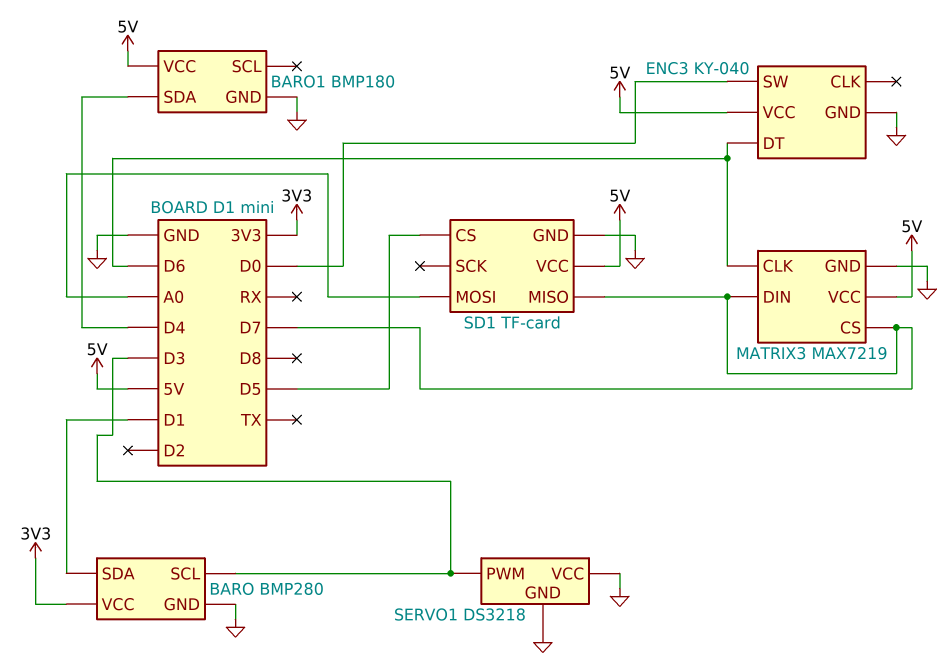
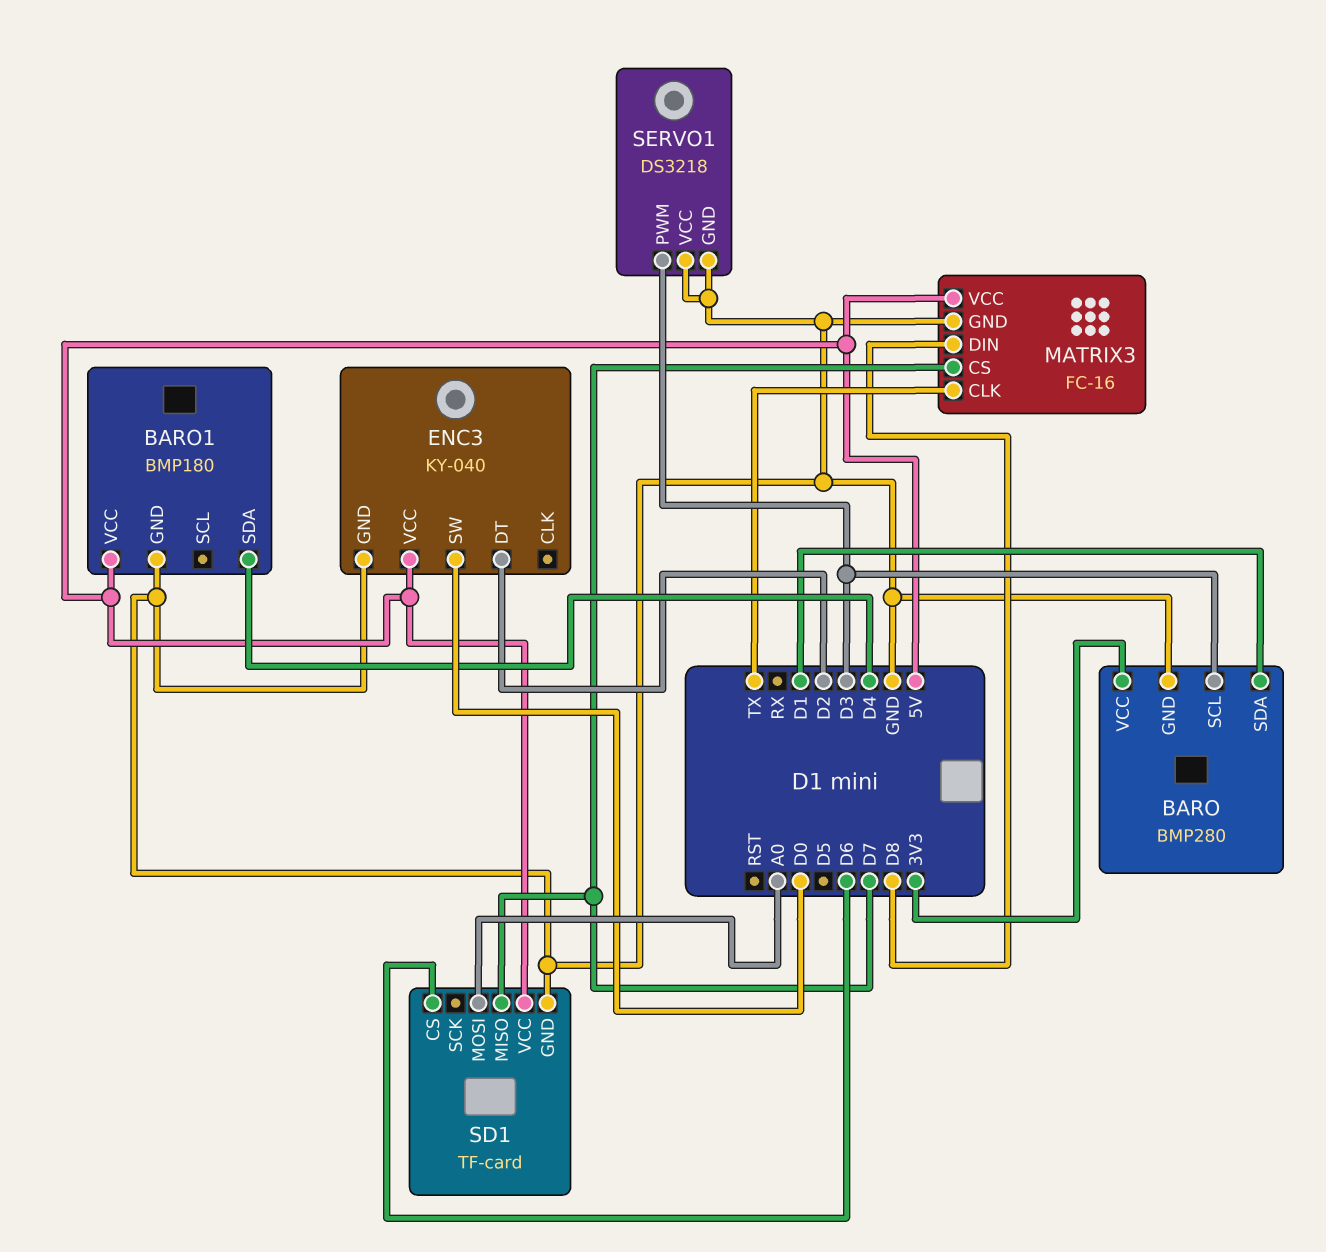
ENC3 pin DT: D6 -> D2
MATRIX3: MAX7219 -> FC-16
MATRIX3 pin CLK: D6 -> TX
MATRIX3 pin DIN: D7 -> D8
SD1 pin CS: D5 -> D6

